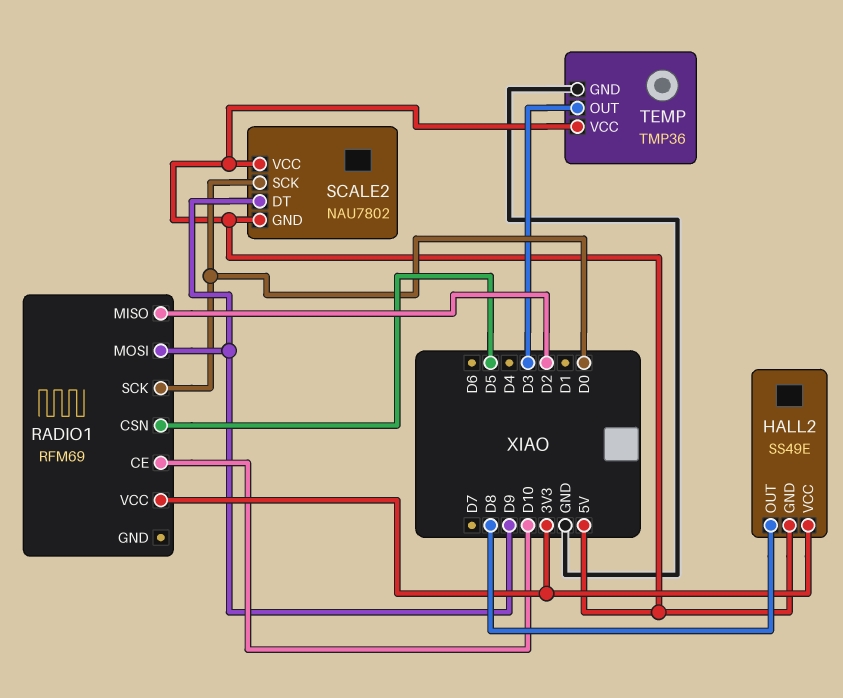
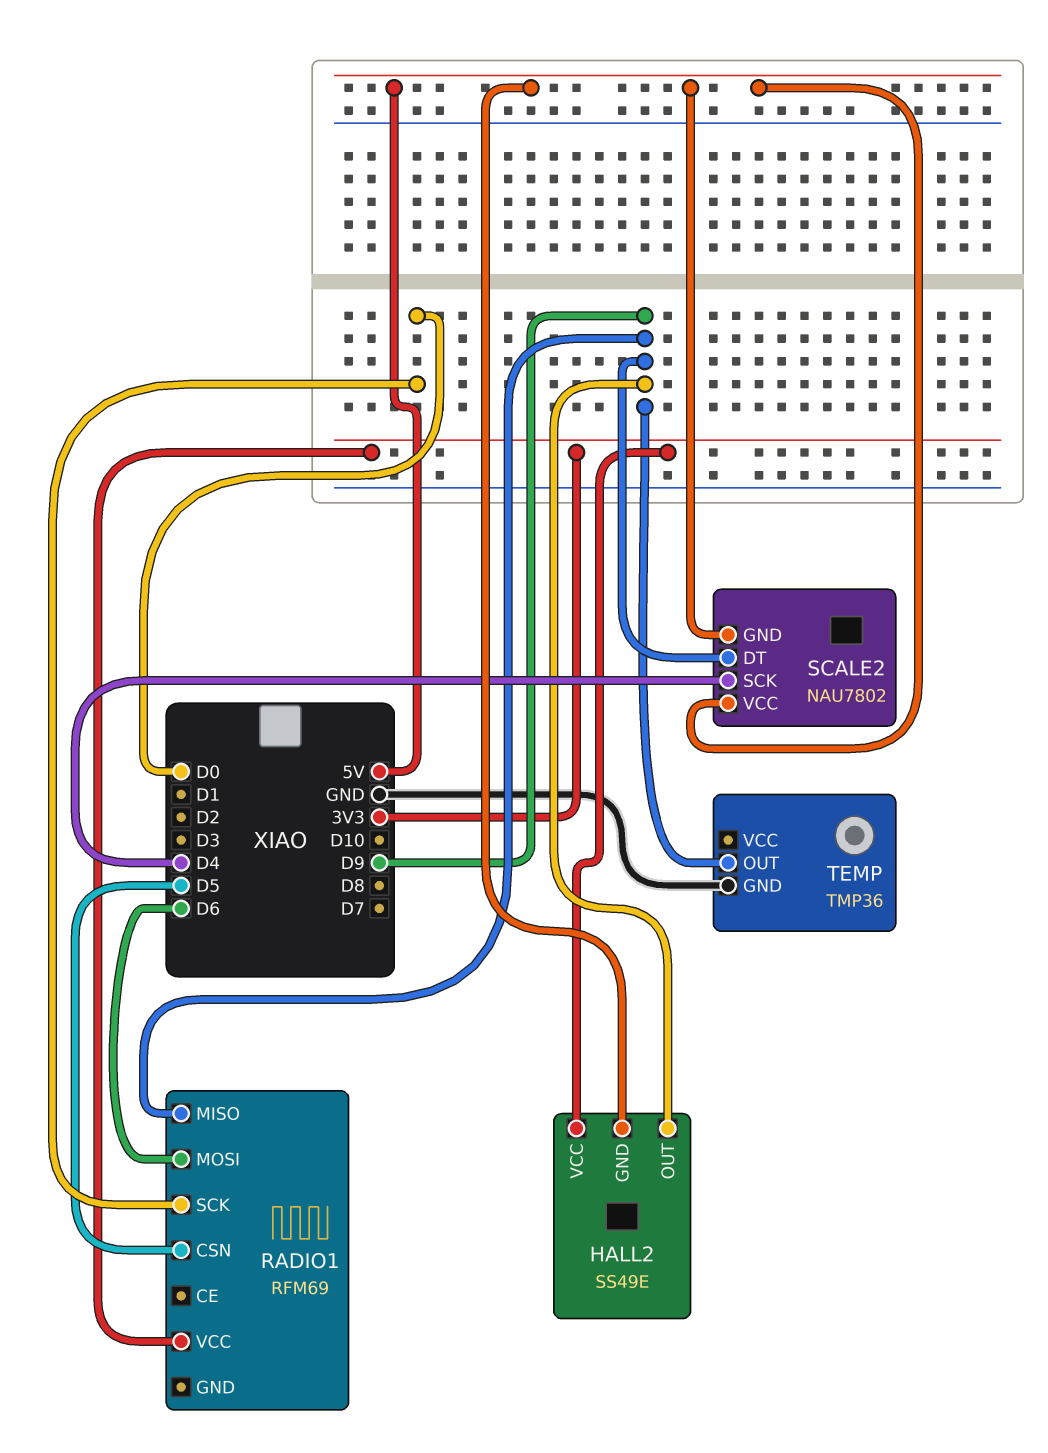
HALL2 pin OUT: D8 -> D9
RADIO1 pin CE: D10 -> none
RADIO1 pin MISO: D2 -> D9
RADIO1 pin MOSI: D9 -> D6
SCALE2 pin SCK: D0 -> D4
TEMP pin OUT: D3 -> D9
TEMP pin VCC: 5V -> none

